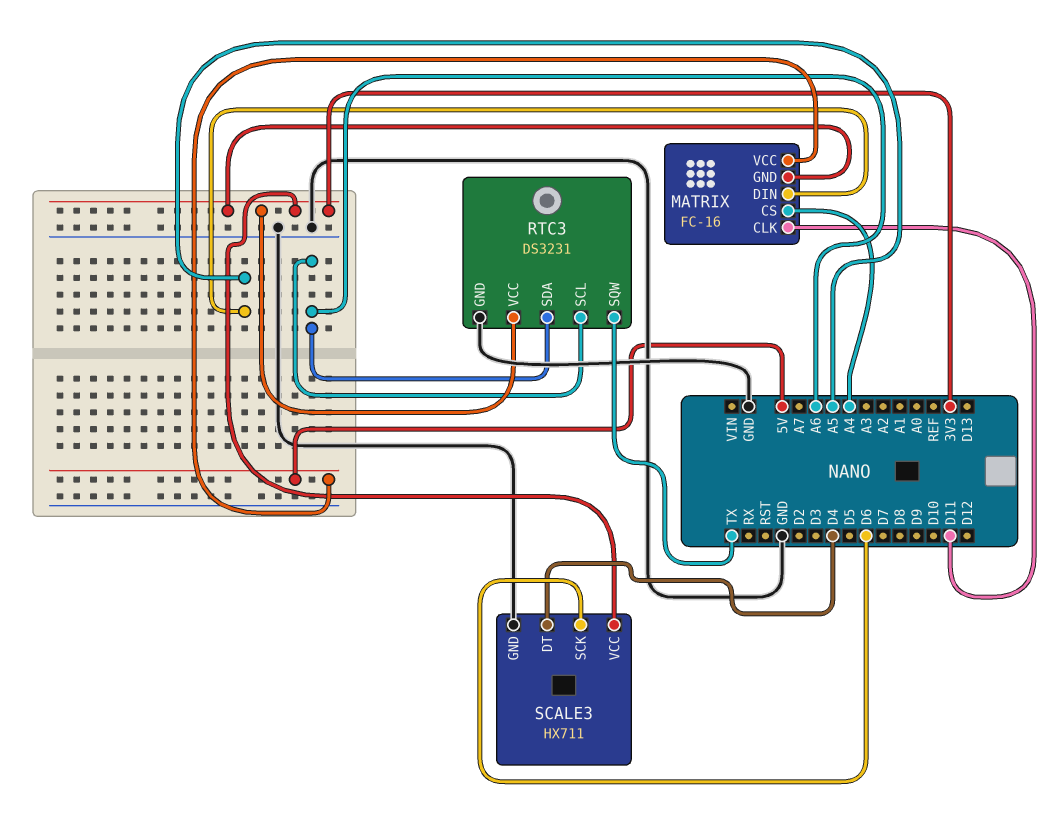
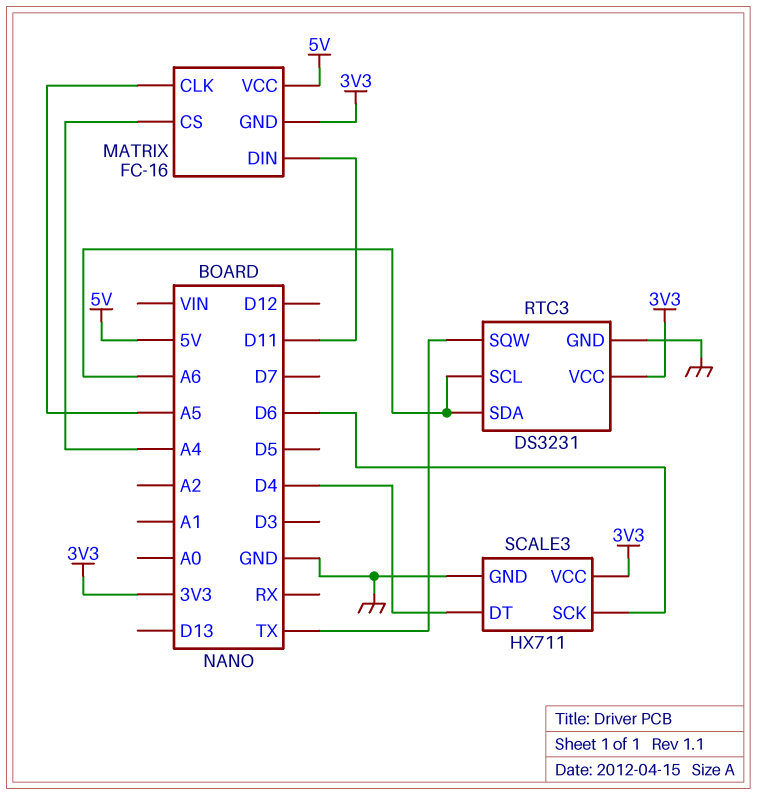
MATRIX pin CLK: D11 -> A5
MATRIX pin DIN: A5 -> D11

